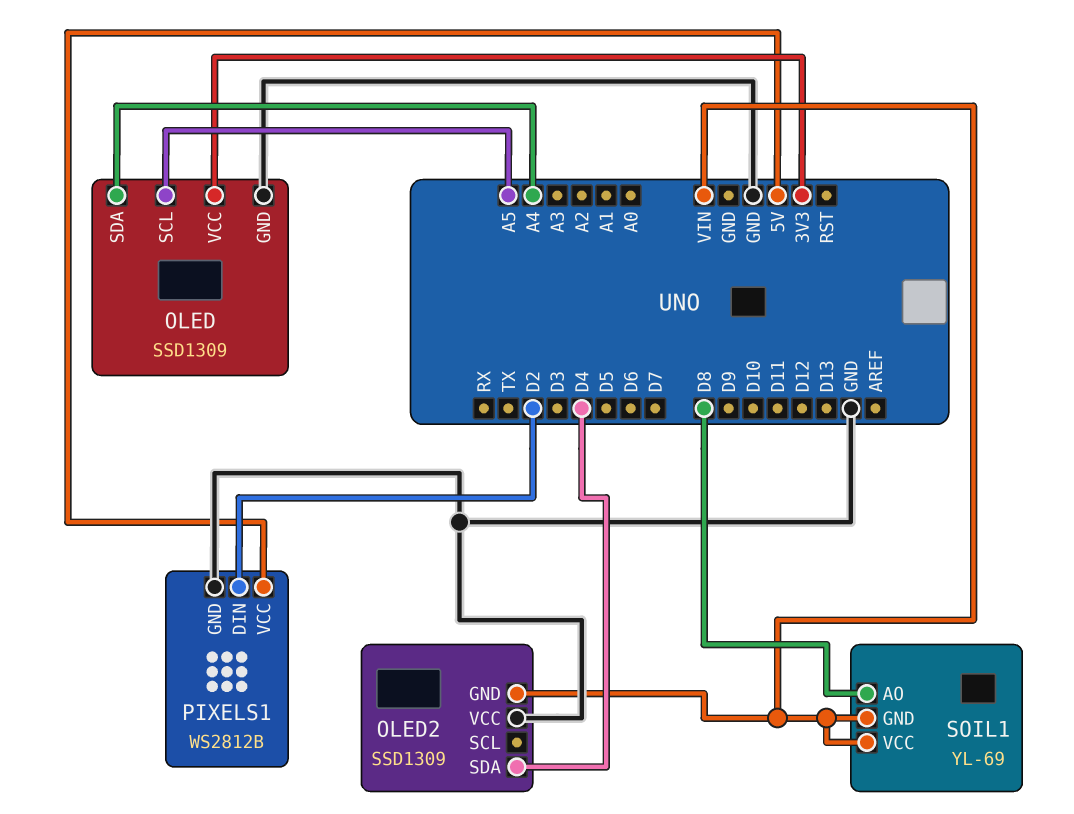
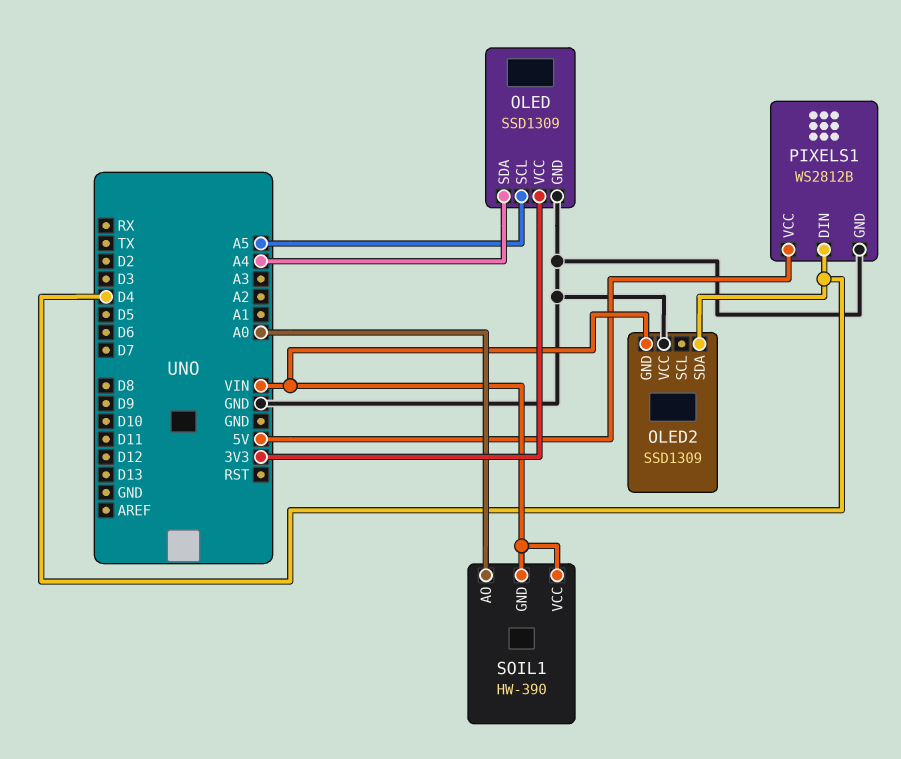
PIXELS1 pin DIN: D2 -> D4
SOIL1: YL-69 -> HW-390
SOIL1 pin AO: D8 -> A0

